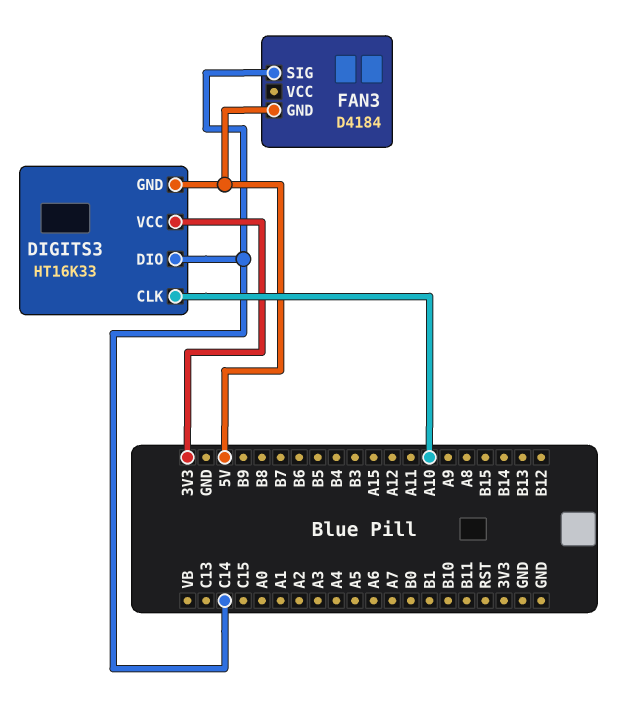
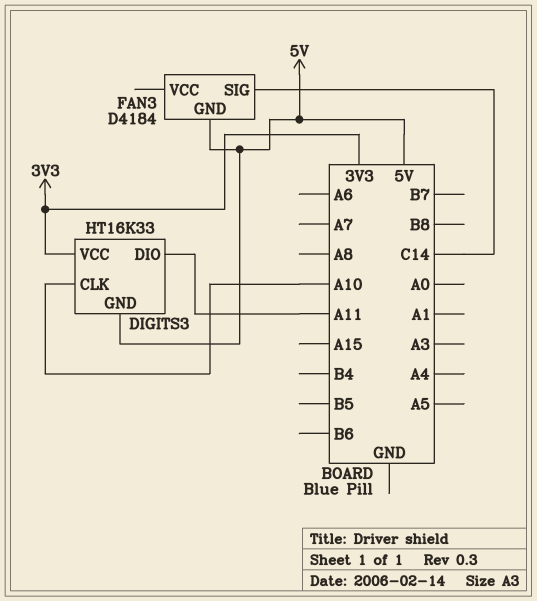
DIGITS3 pin DIO: C14 -> A11

